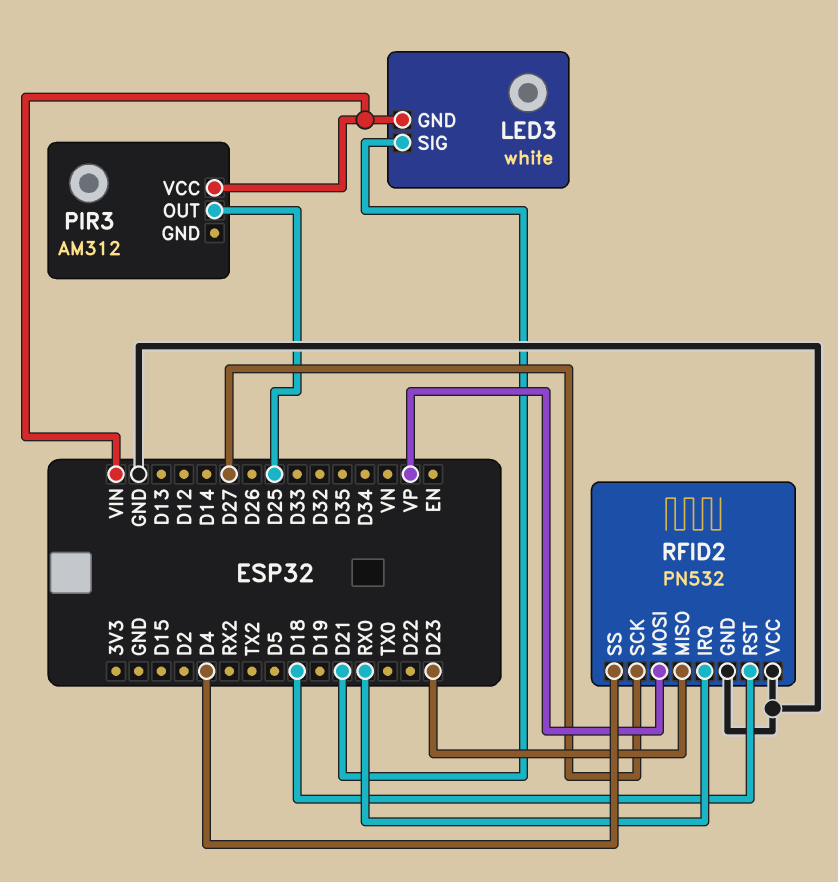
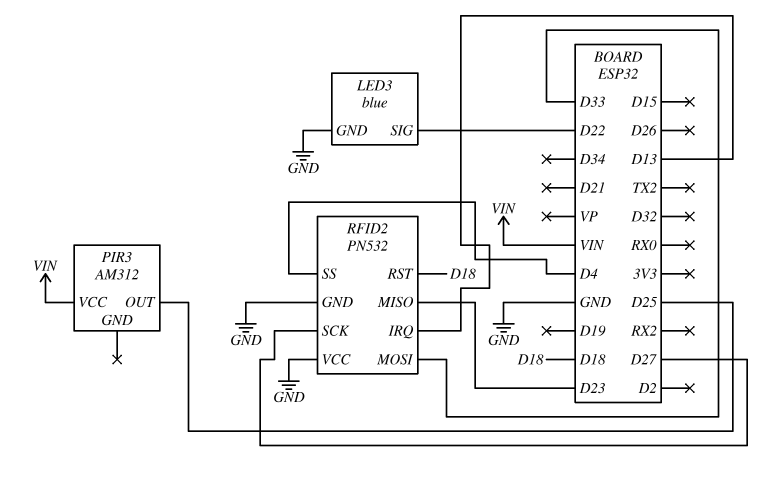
LED3: white -> blue
LED3 pin GND: VIN -> GND
LED3 pin SIG: D21 -> D22
RFID2 pin IRQ: RX0 -> D13
RFID2 pin MOSI: VP -> D33

